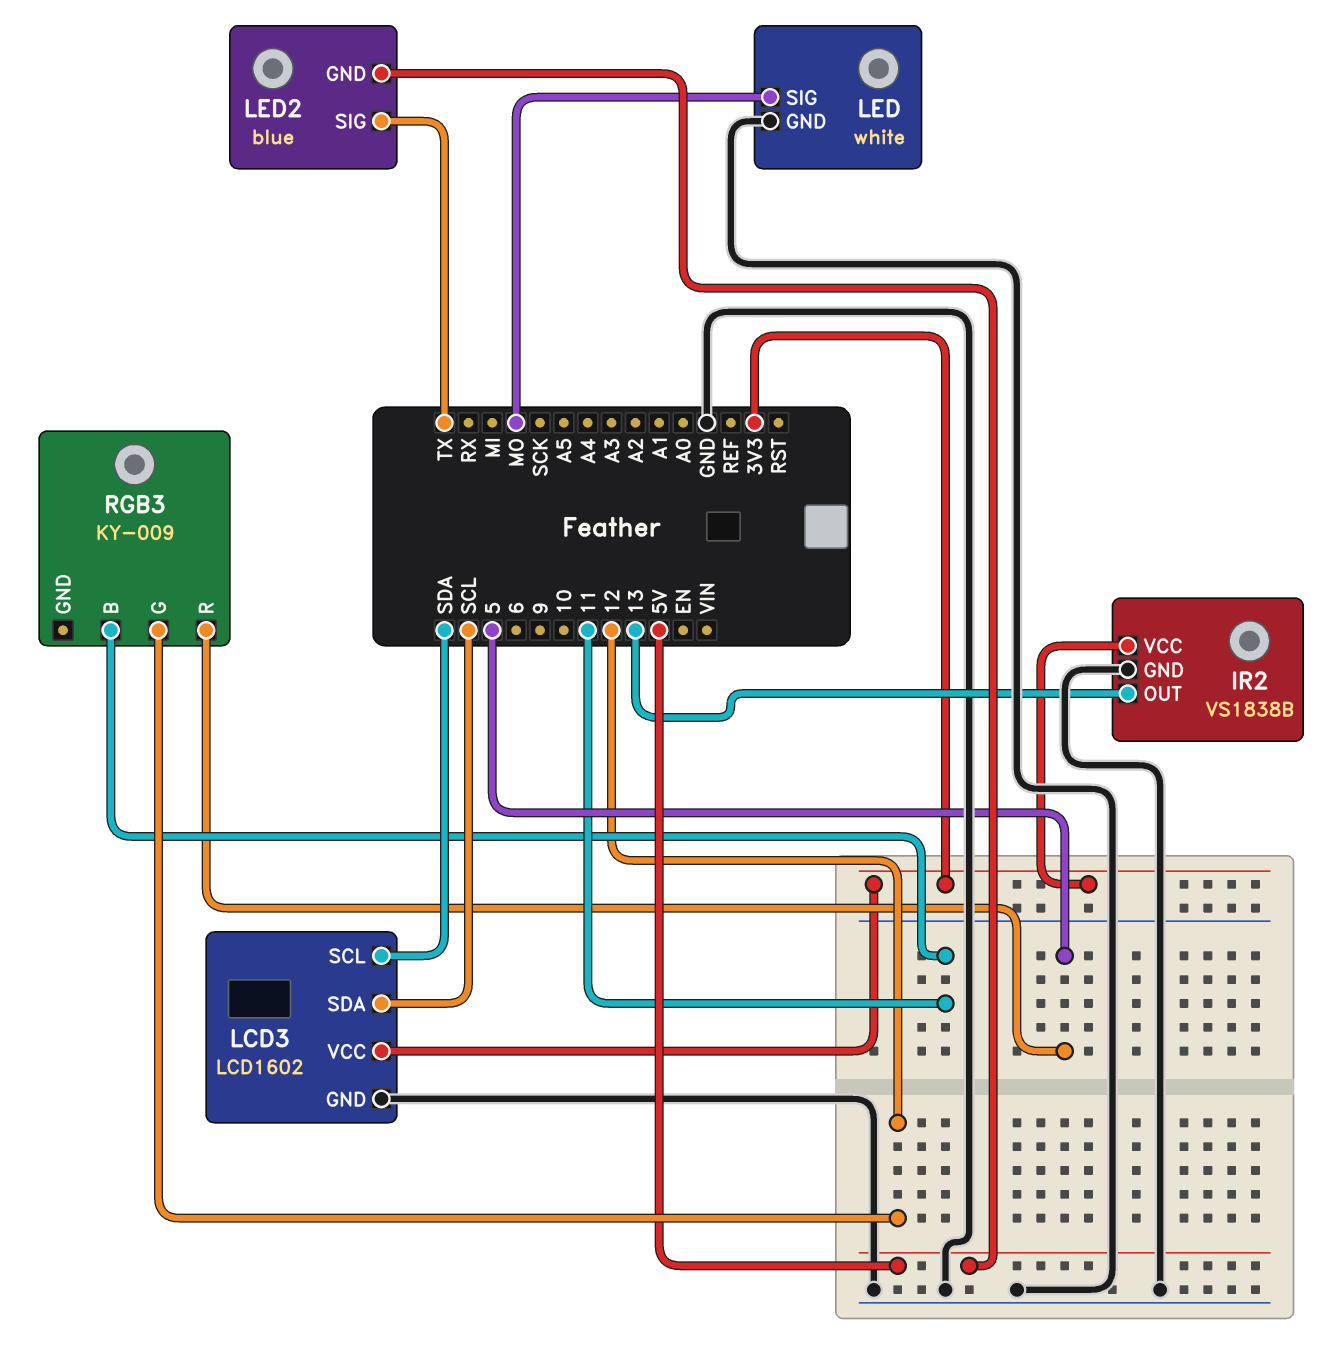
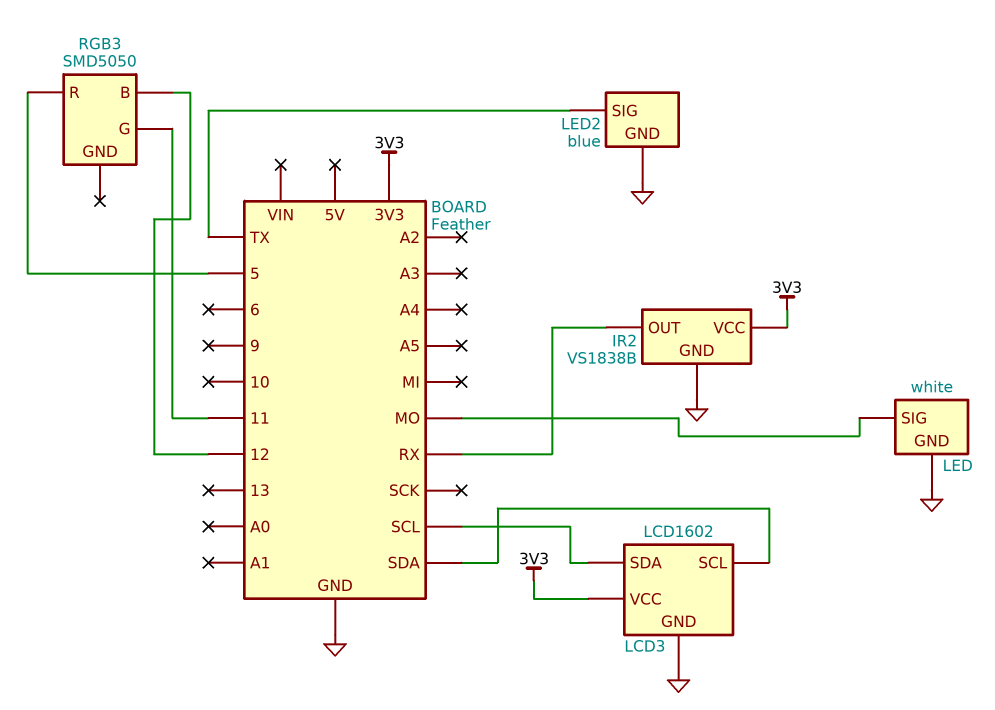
IR2 pin OUT: 13 -> RX
LED2 pin GND: 5V -> GND
RGB3: KY-009 -> SMD5050
RGB3 pin B: 11 -> 12
RGB3 pin G: 12 -> 11

